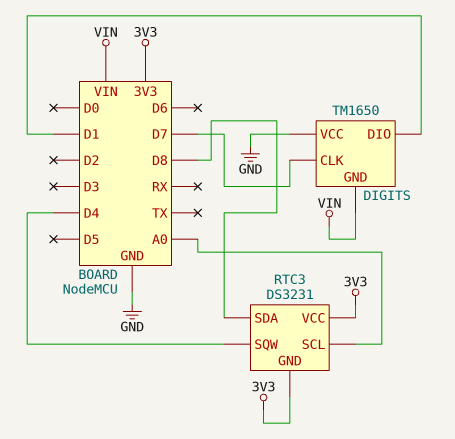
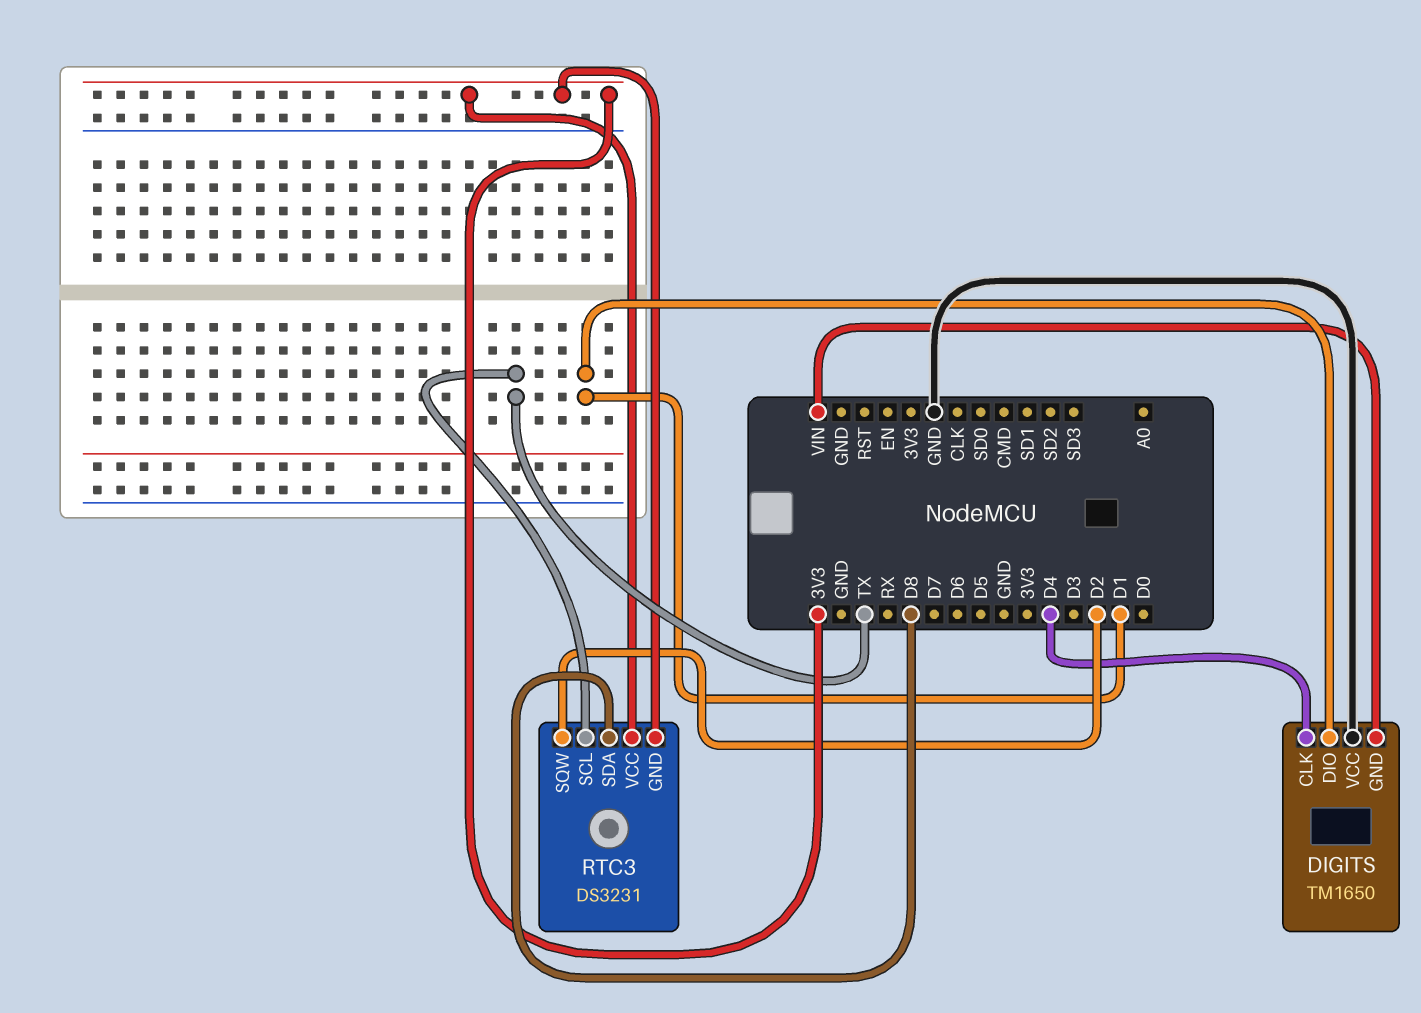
DIGITS pin CLK: D7 -> D4
RTC3 pin SCL: A0 -> TX
RTC3 pin SQW: D4 -> D2

